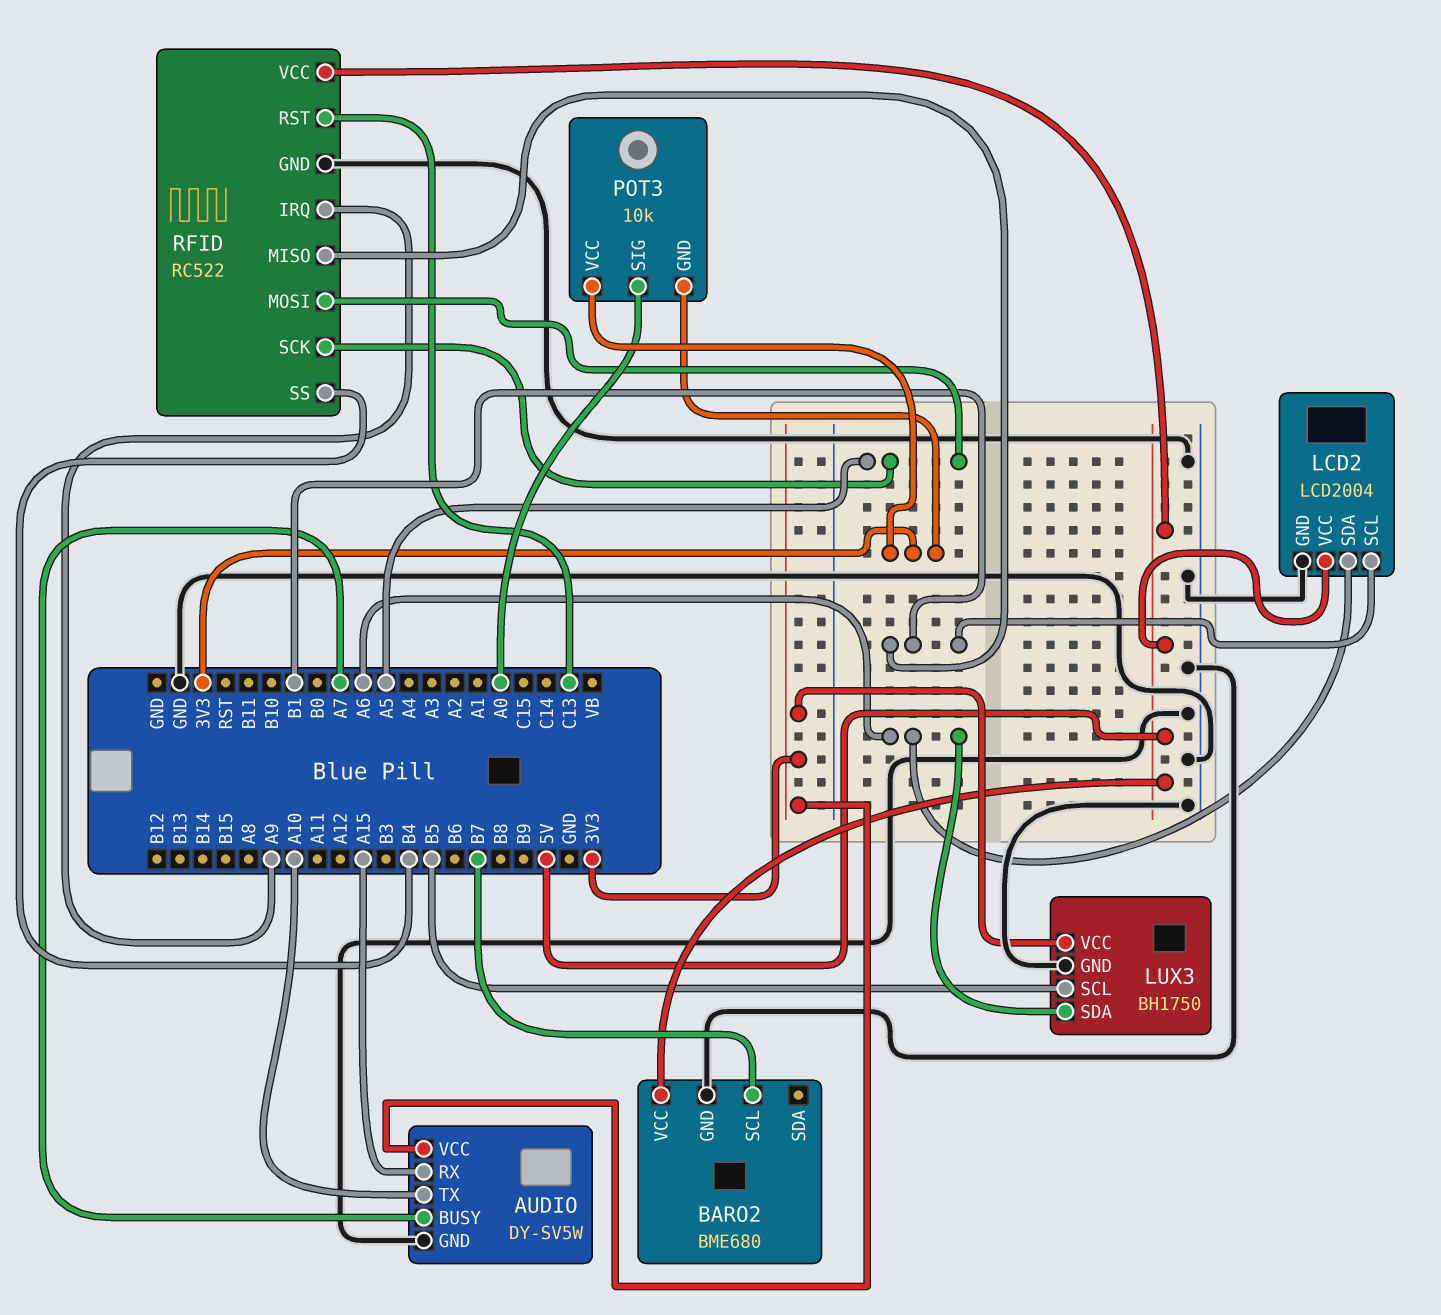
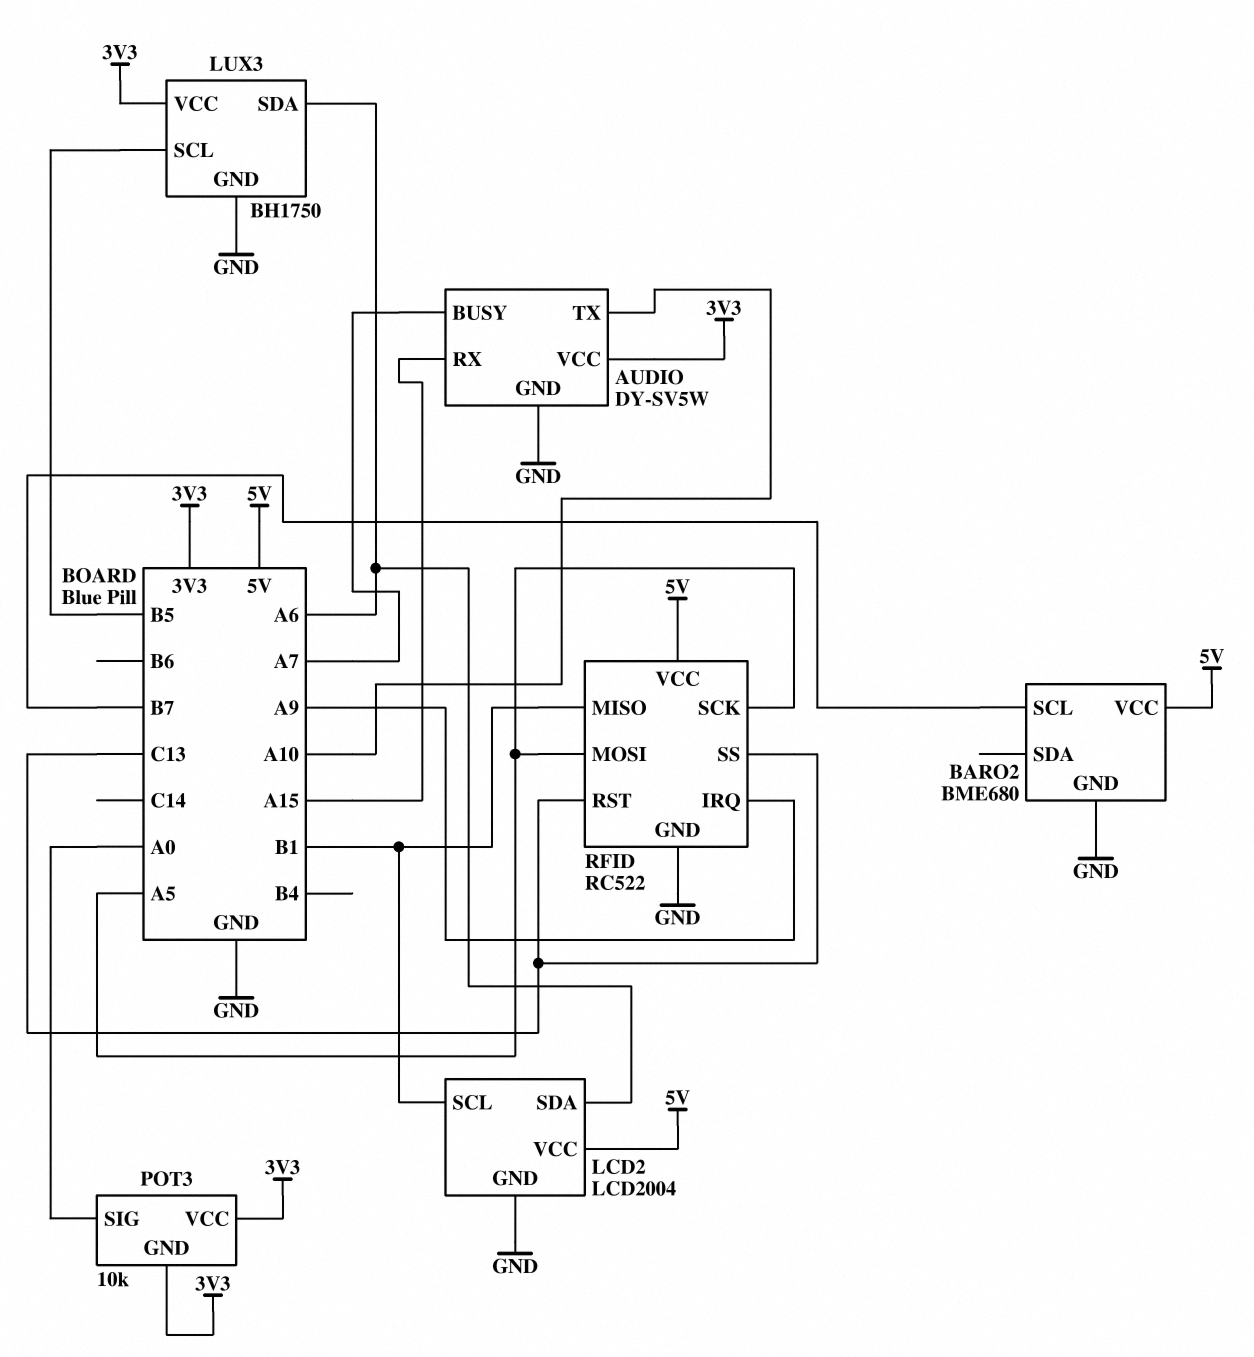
RFID pin SS: B4 -> C13

